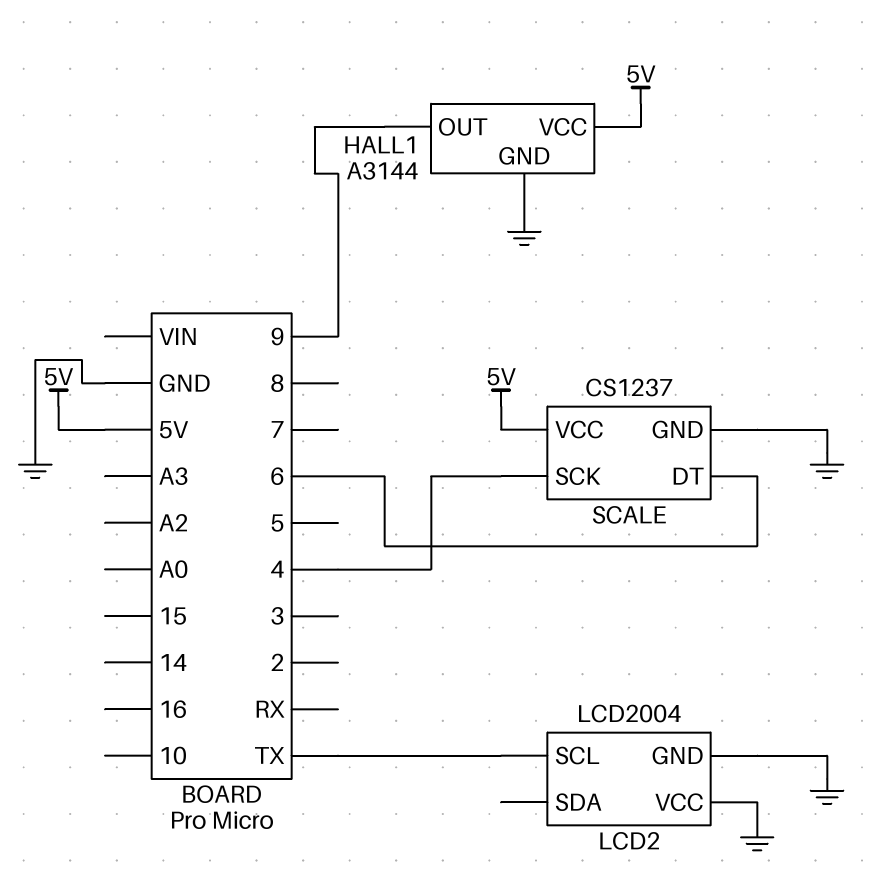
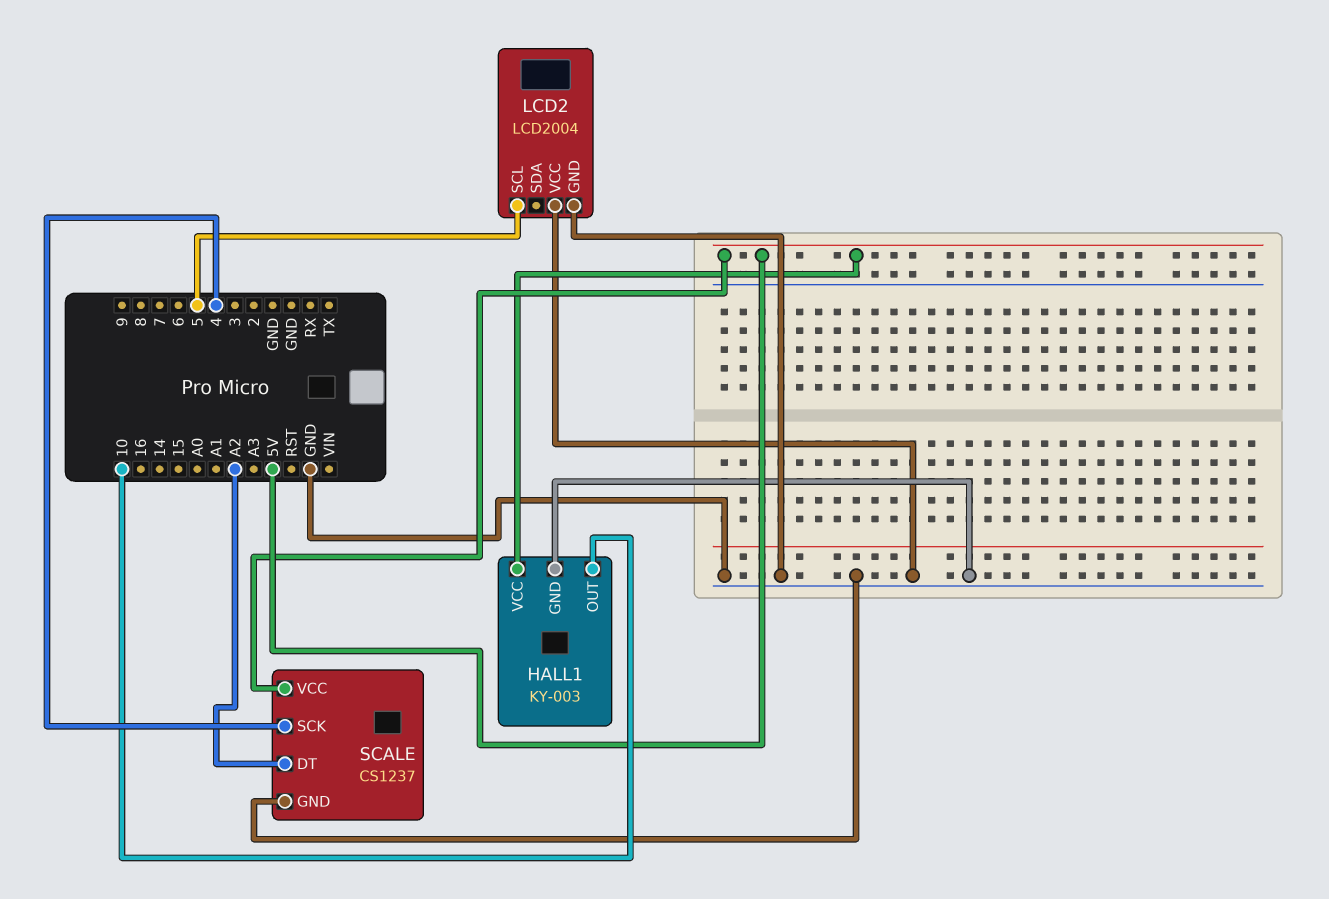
HALL1: A3144 -> KY-003
HALL1 pin OUT: 9 -> 10
LCD2 pin SCL: TX -> 5
SCALE pin DT: 6 -> A2

